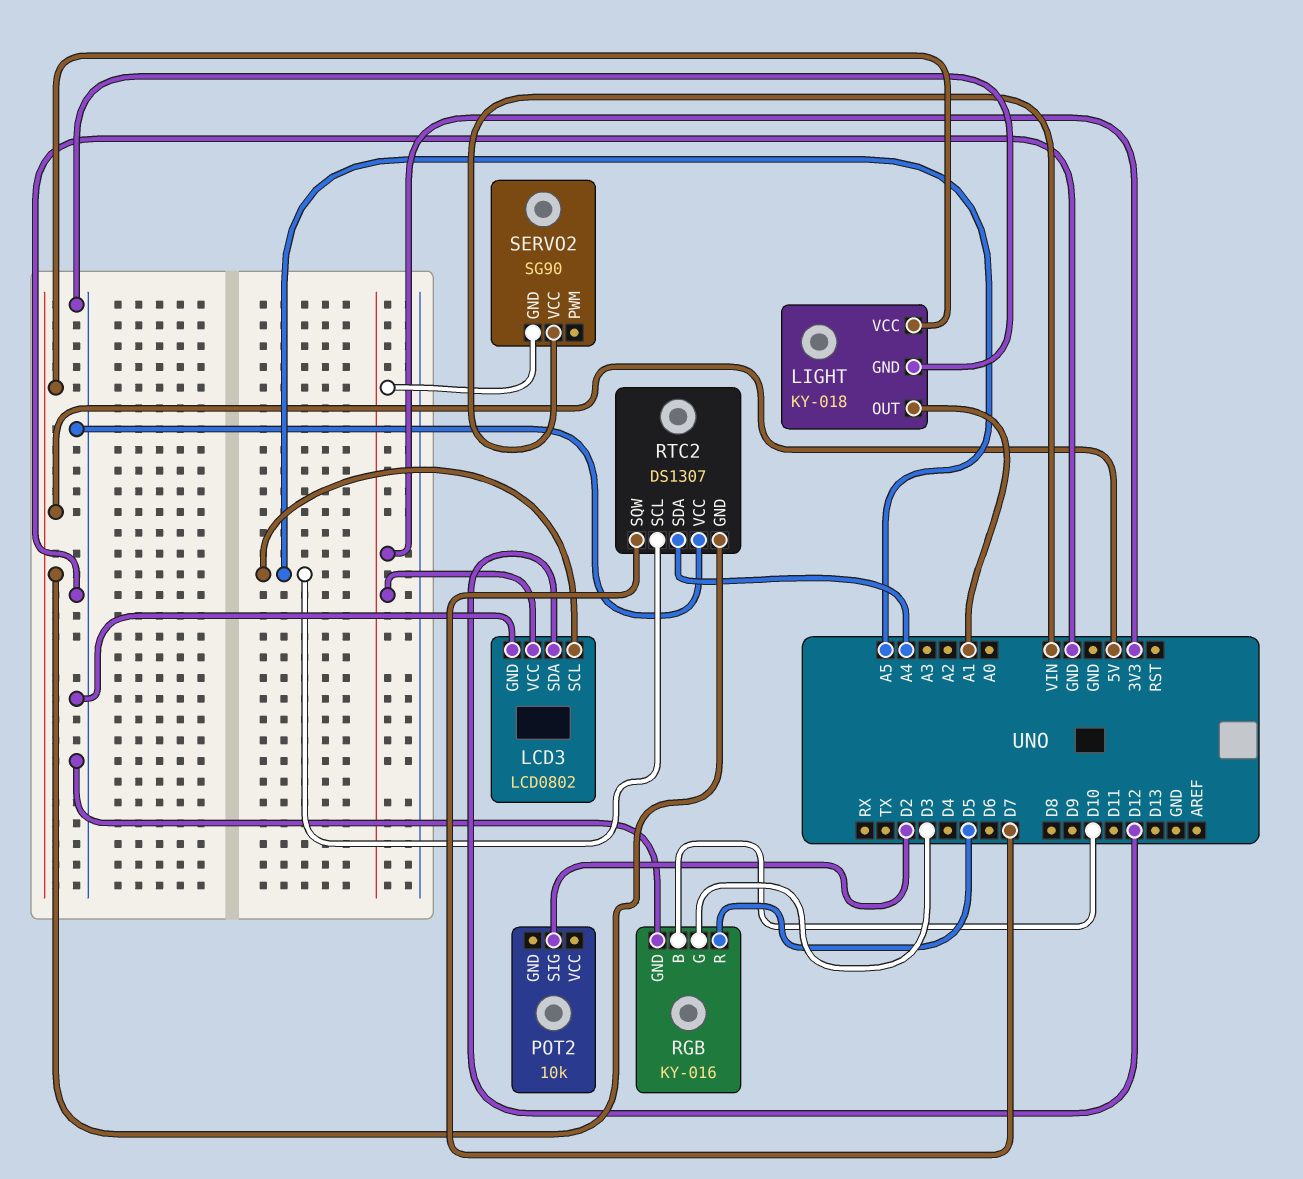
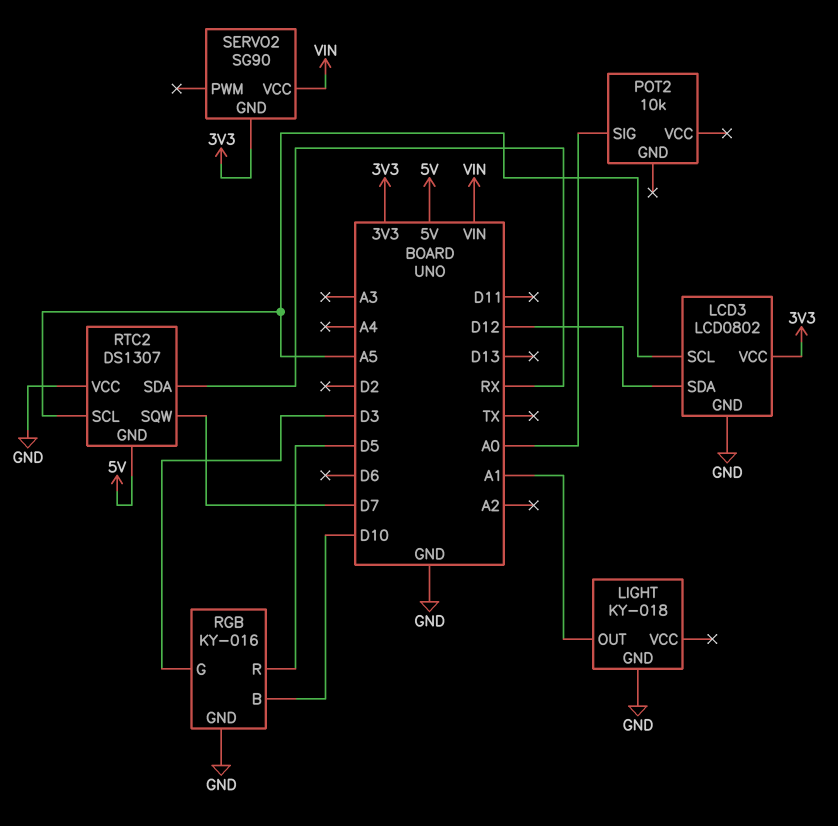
LIGHT pin VCC: 5V -> none
POT2 pin SIG: D2 -> A0
RTC2 pin SDA: A4 -> RX

